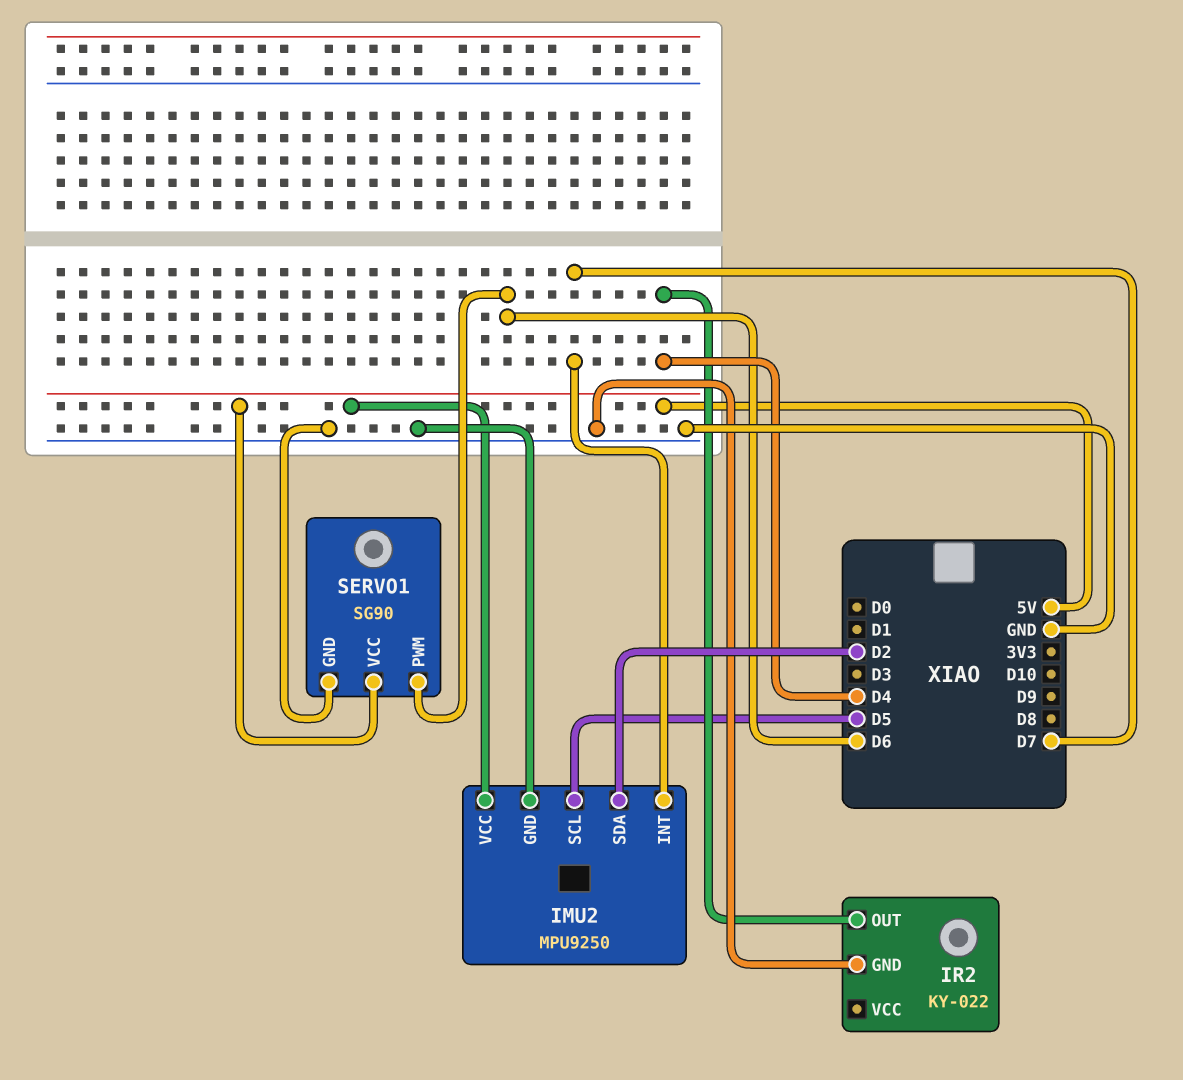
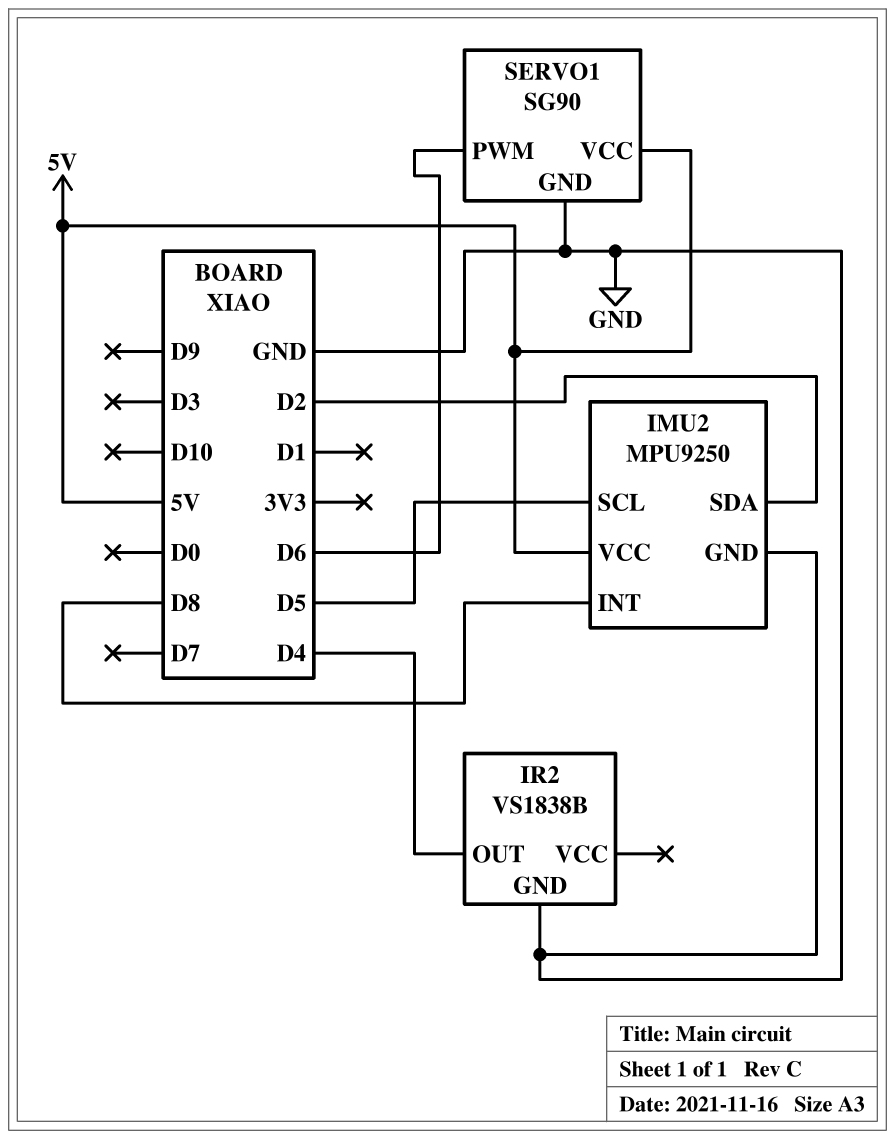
IMU2 pin INT: D7 -> D8
IR2: KY-022 -> VS1838B

